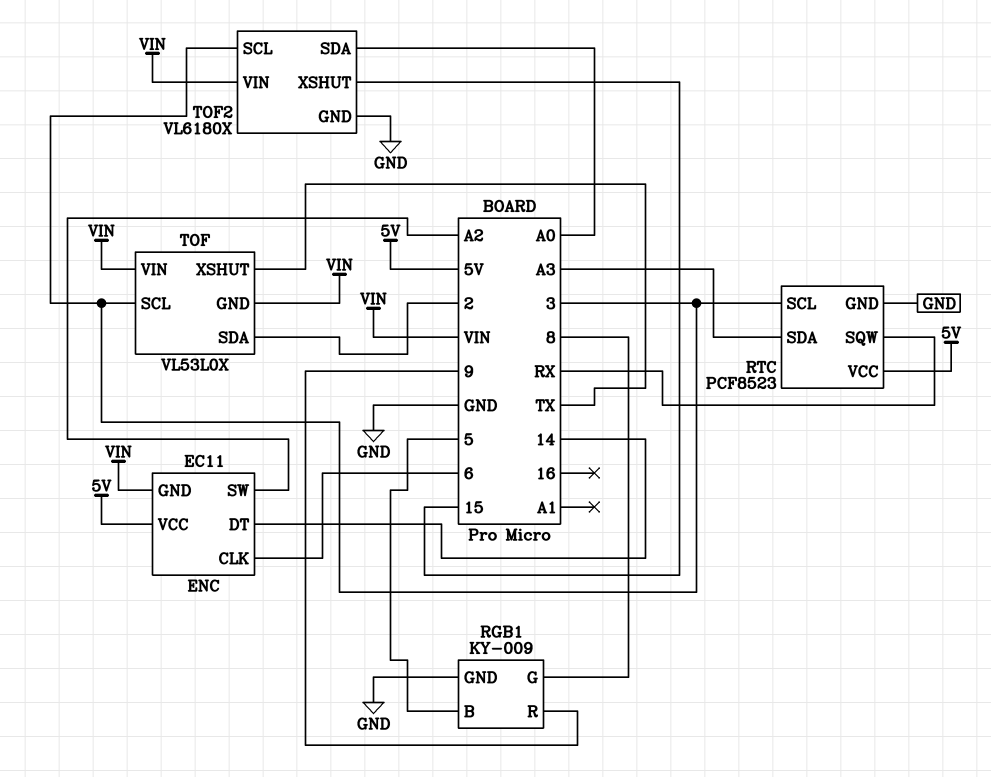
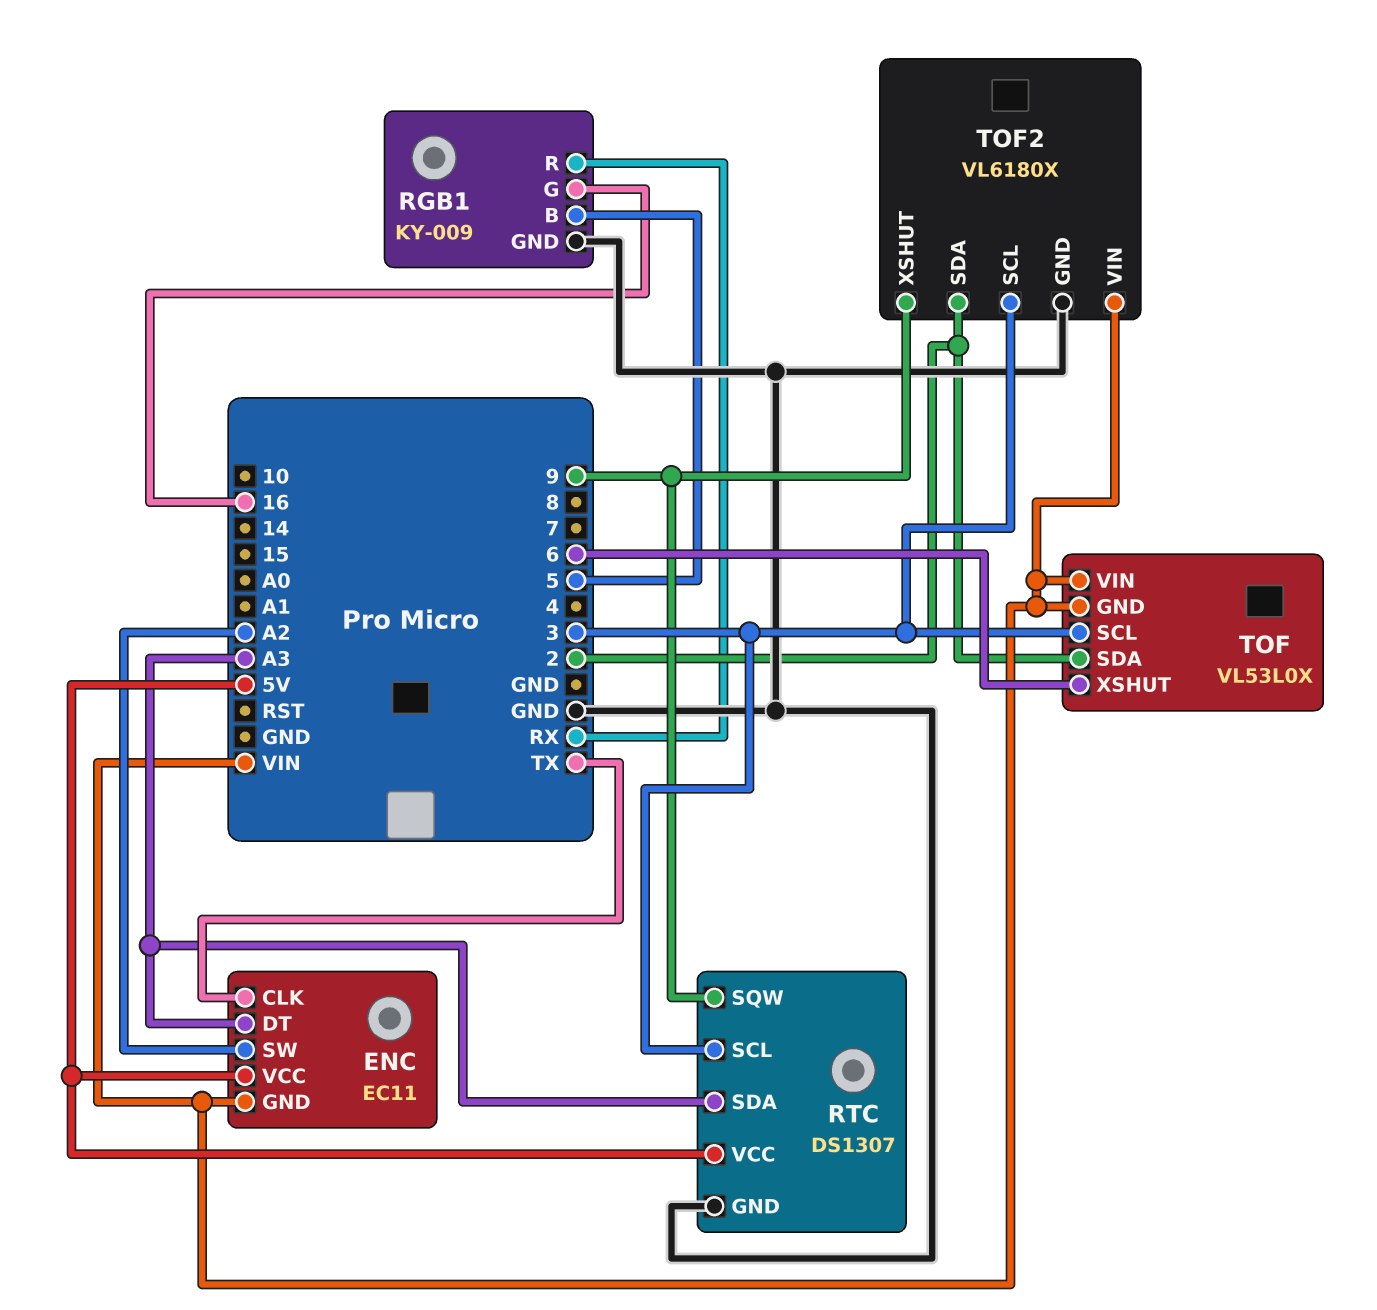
ENC pin CLK: 6 -> TX
ENC pin DT: 14 -> A3
RGB1 pin G: 8 -> 16
RGB1 pin R: 9 -> RX
RTC: PCF8523 -> DS1307
RTC pin SQW: RX -> 9
TOF pin XSHUT: TX -> 6
TOF2 pin SDA: A0 -> 2
TOF2 pin XSHUT: 15 -> 9

